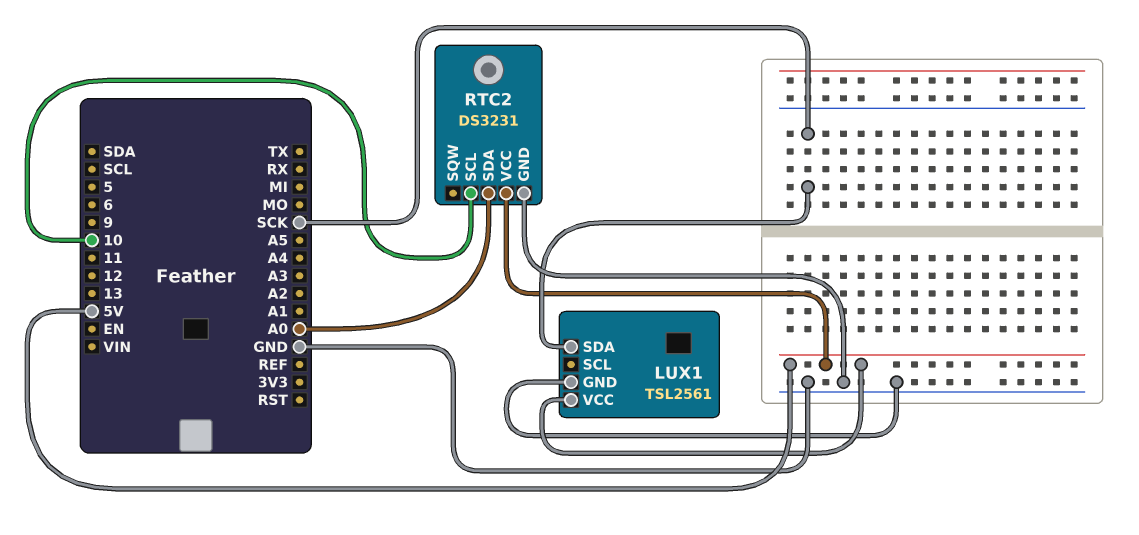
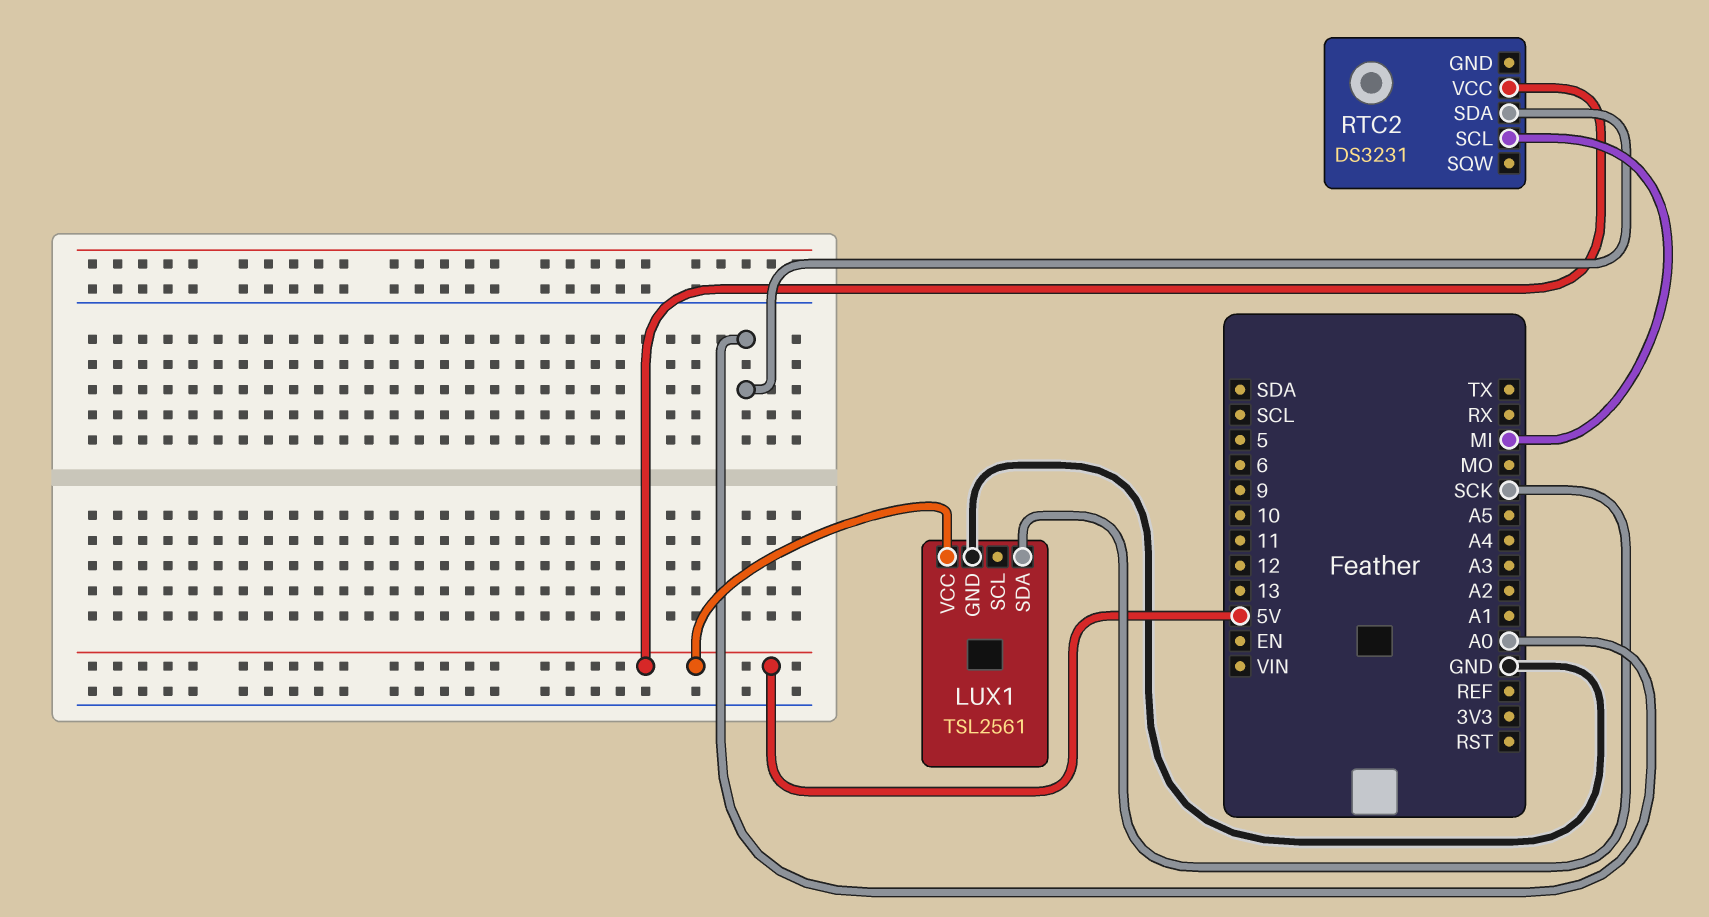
RTC2 pin GND: GND -> none
RTC2 pin SCL: 10 -> MI

